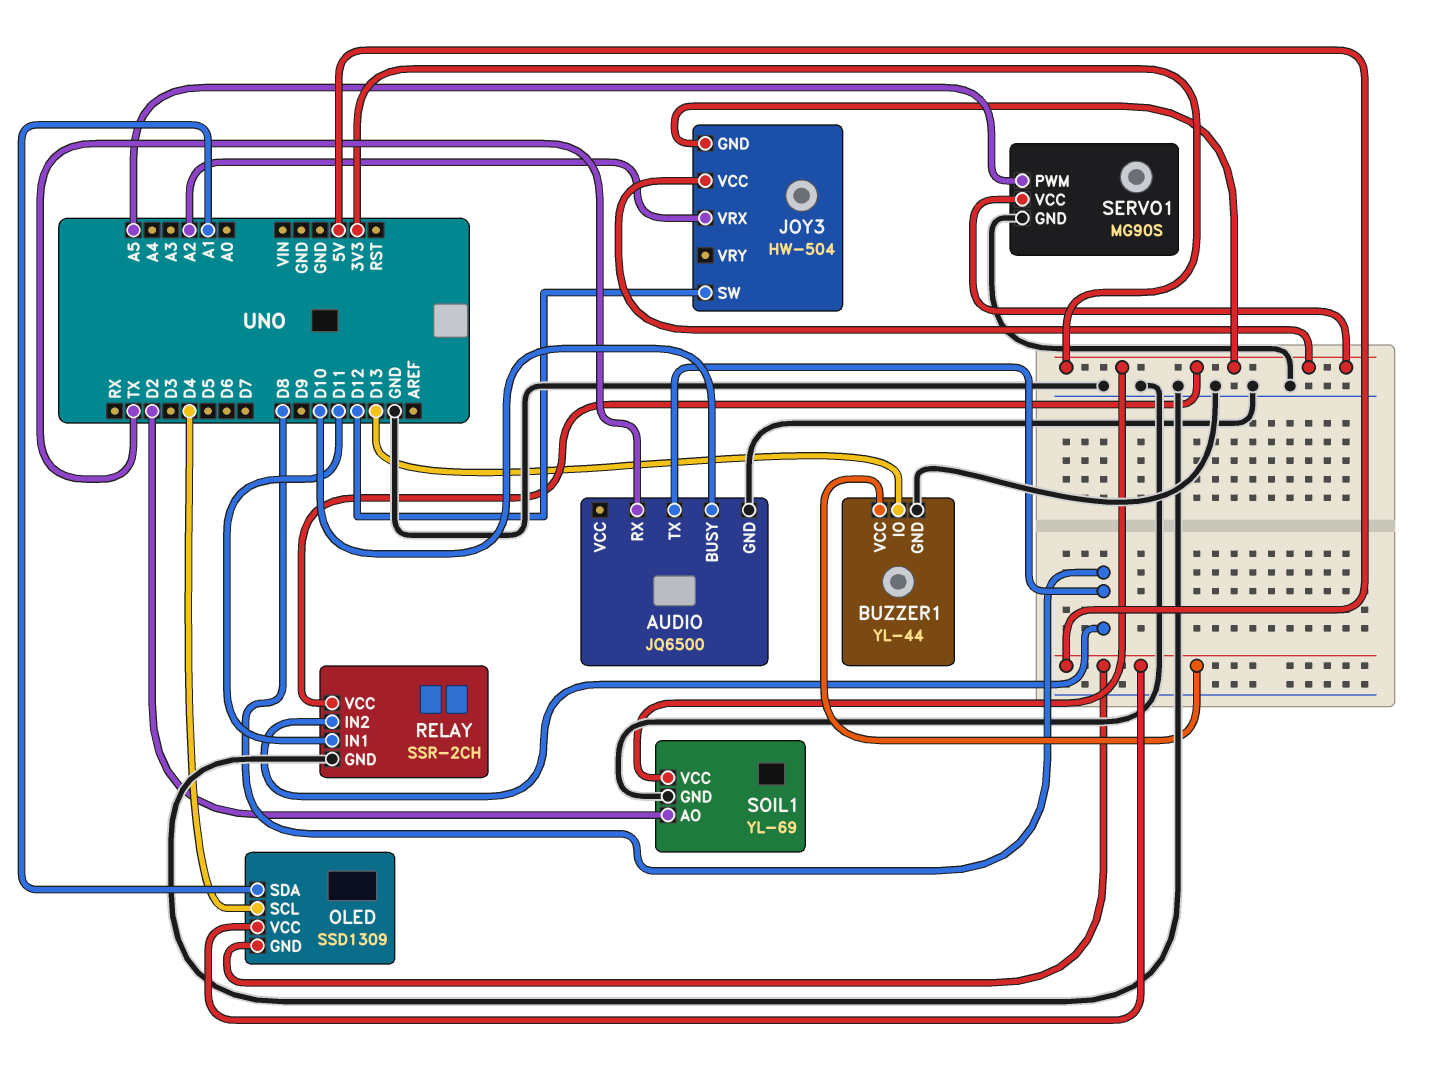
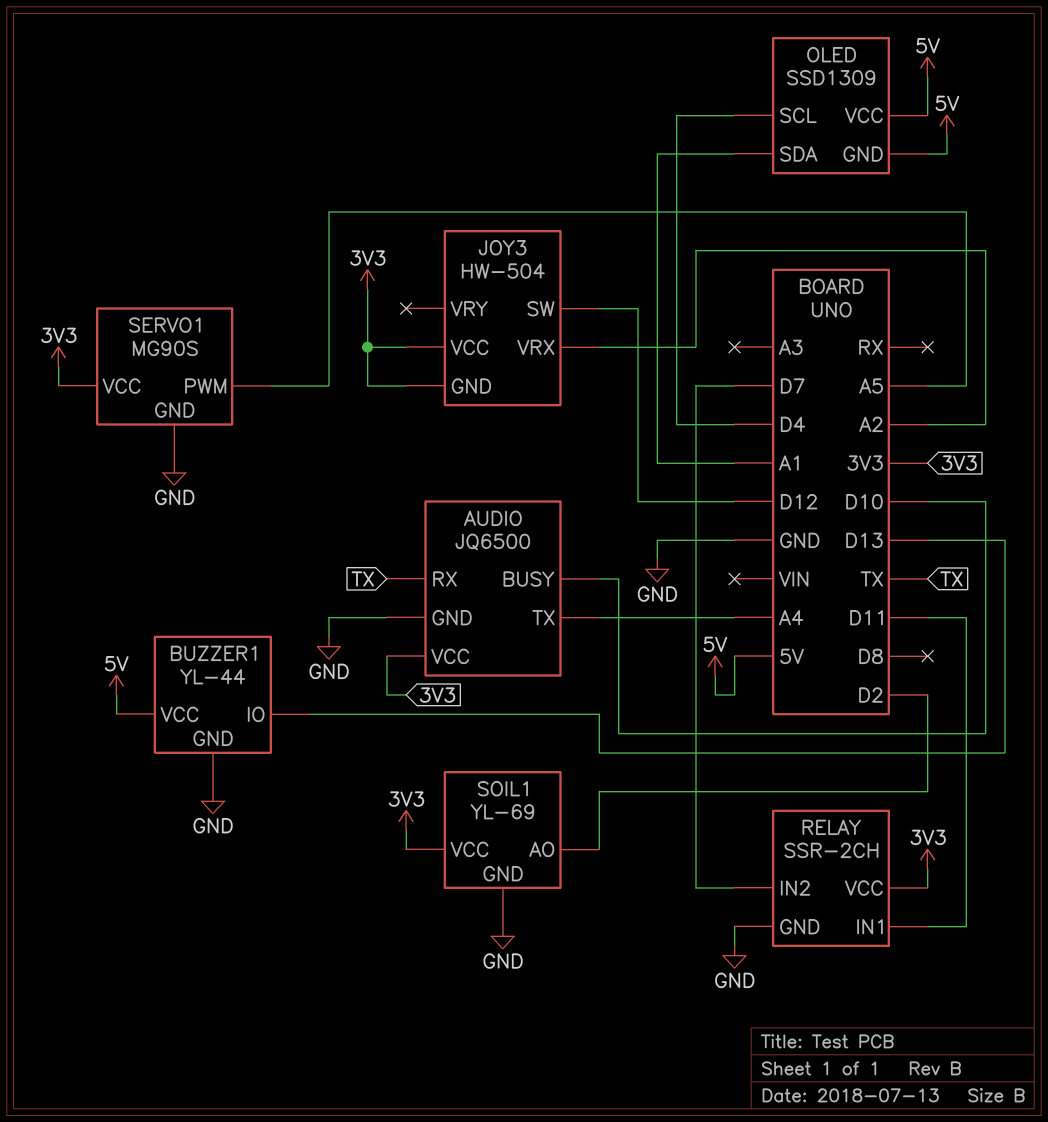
AUDIO pin TX: D8 -> A4
AUDIO pin VCC: none -> 3V3
RELAY pin IN2: D8 -> D7

